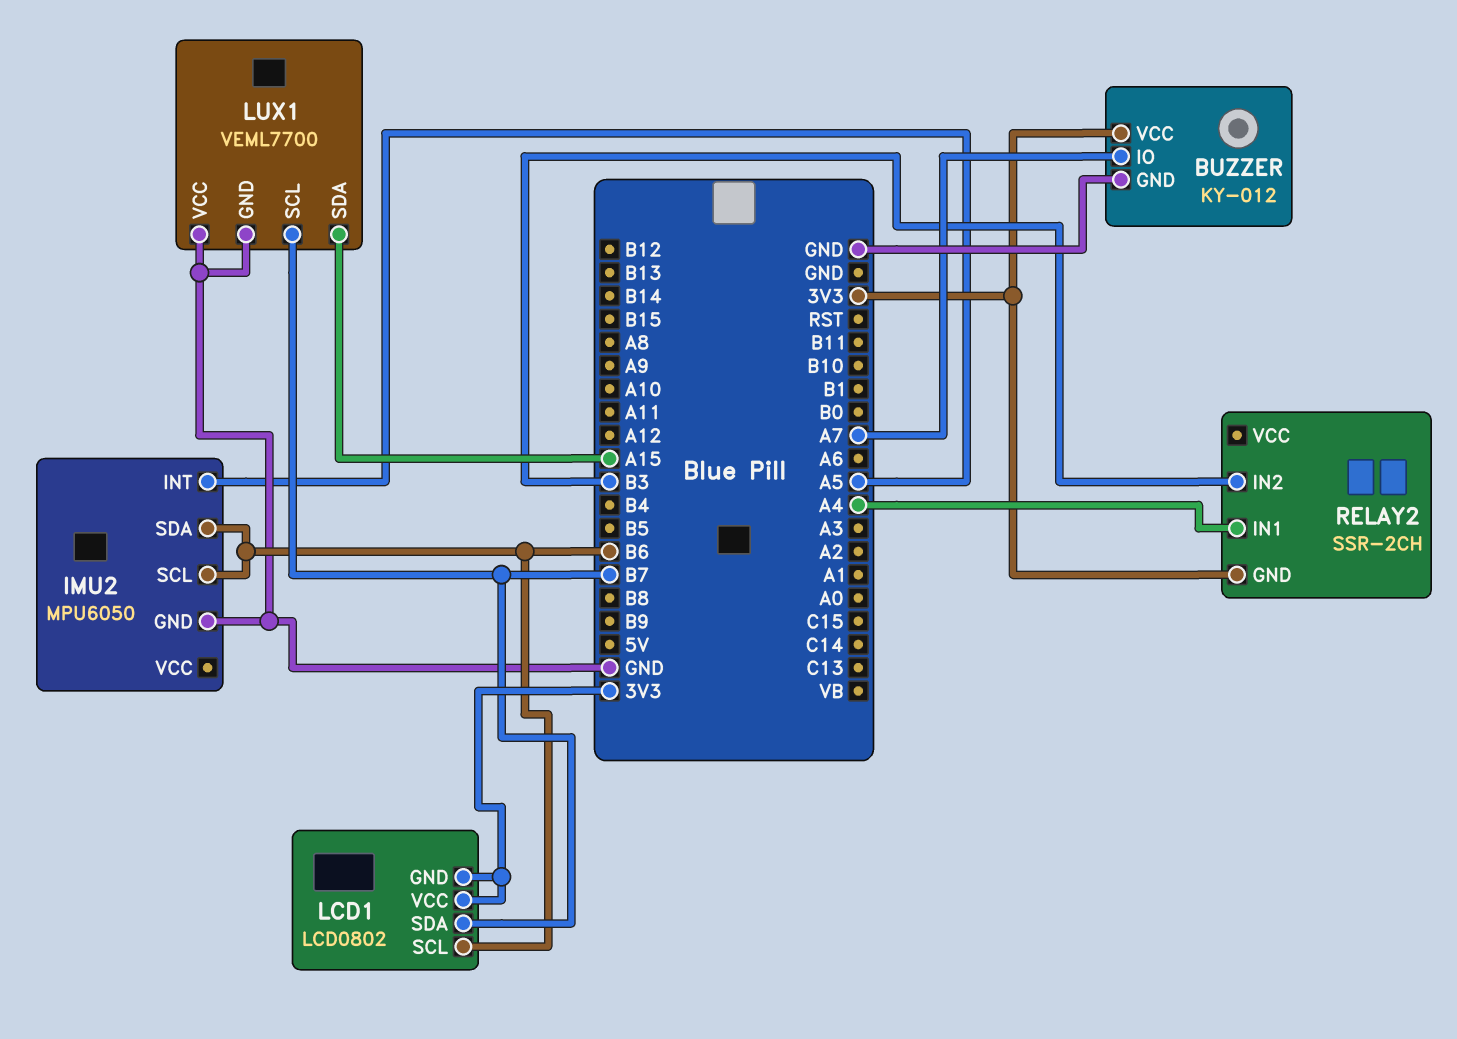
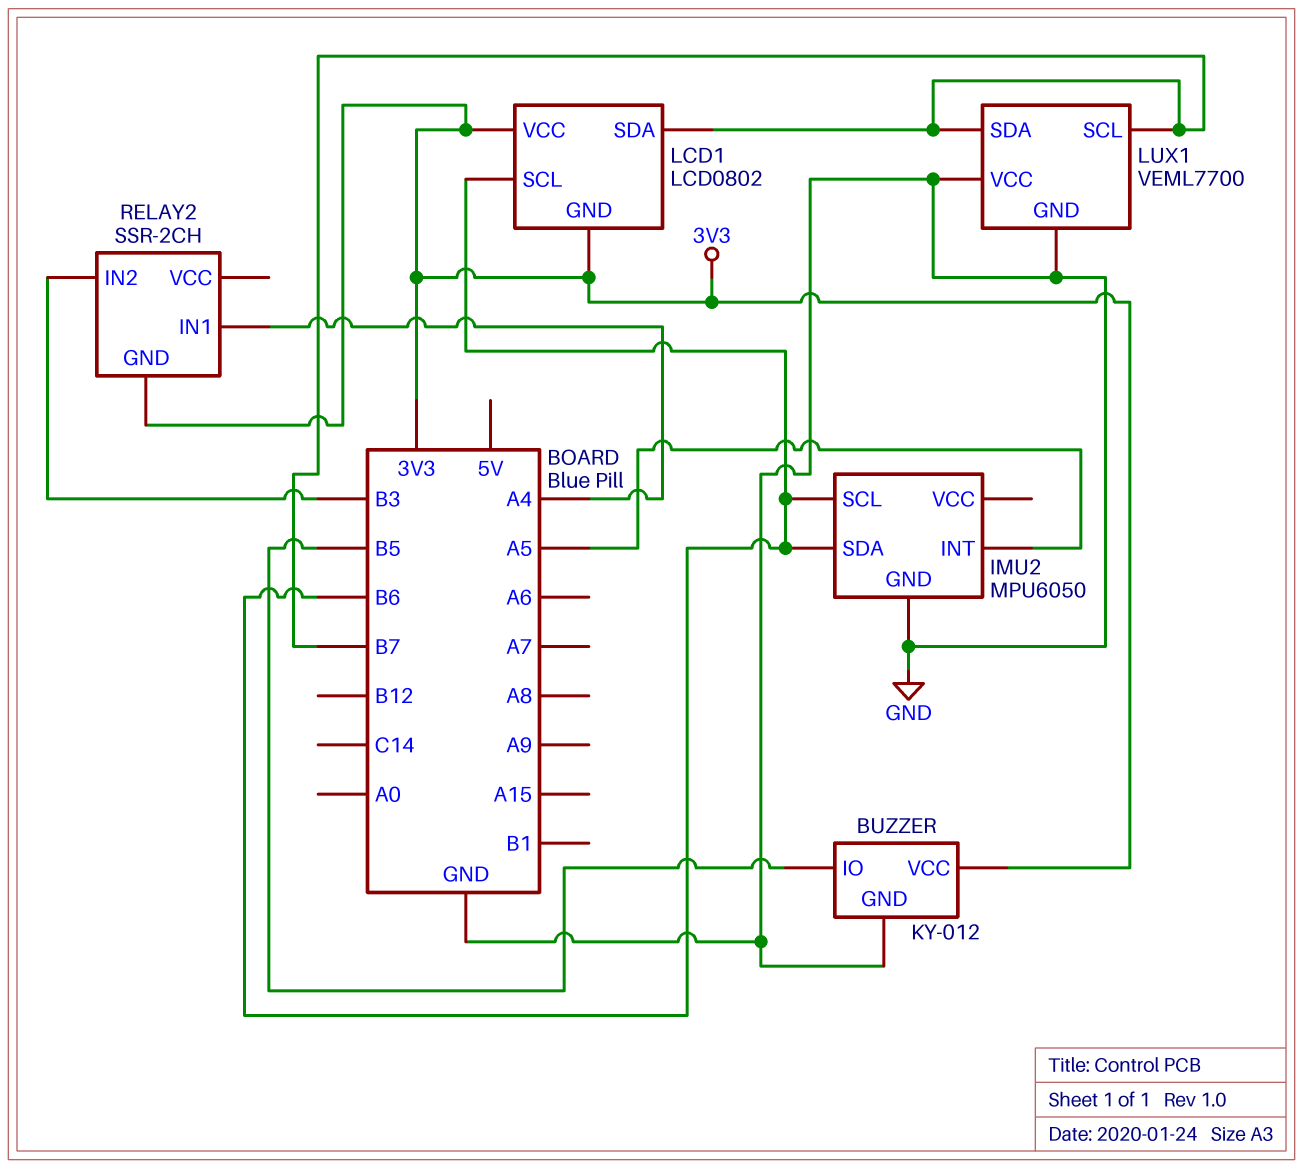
BUZZER pin IO: A7 -> B5
LUX1 pin SDA: A15 -> B7

